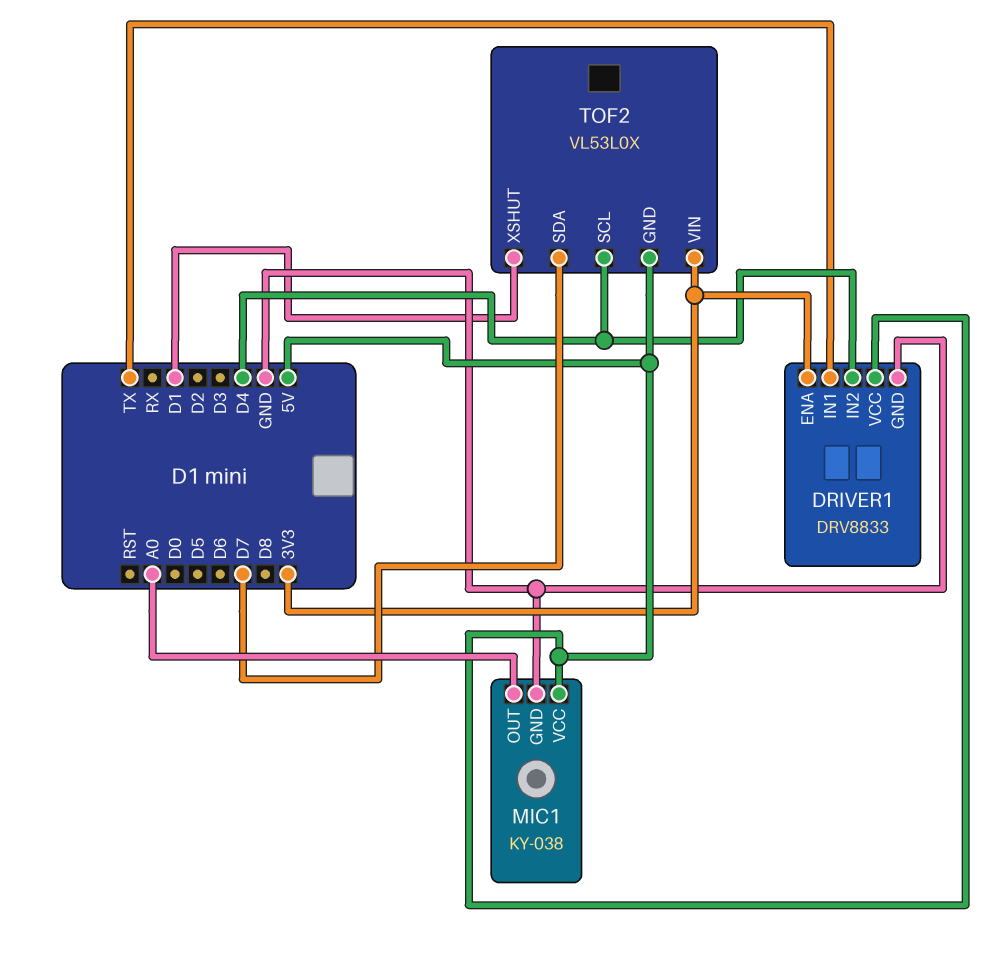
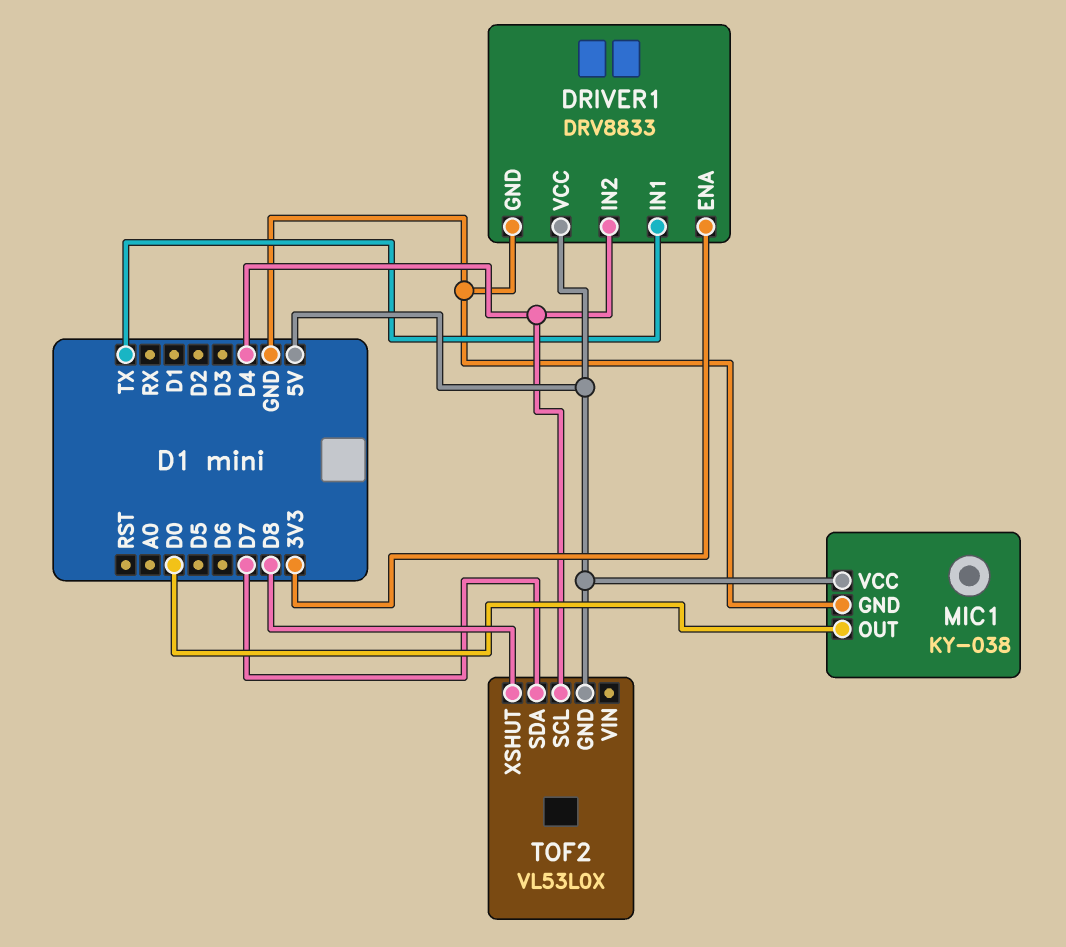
MIC1 pin OUT: A0 -> D0
TOF2 pin VIN: 3V3 -> none
TOF2 pin XSHUT: D1 -> D8

